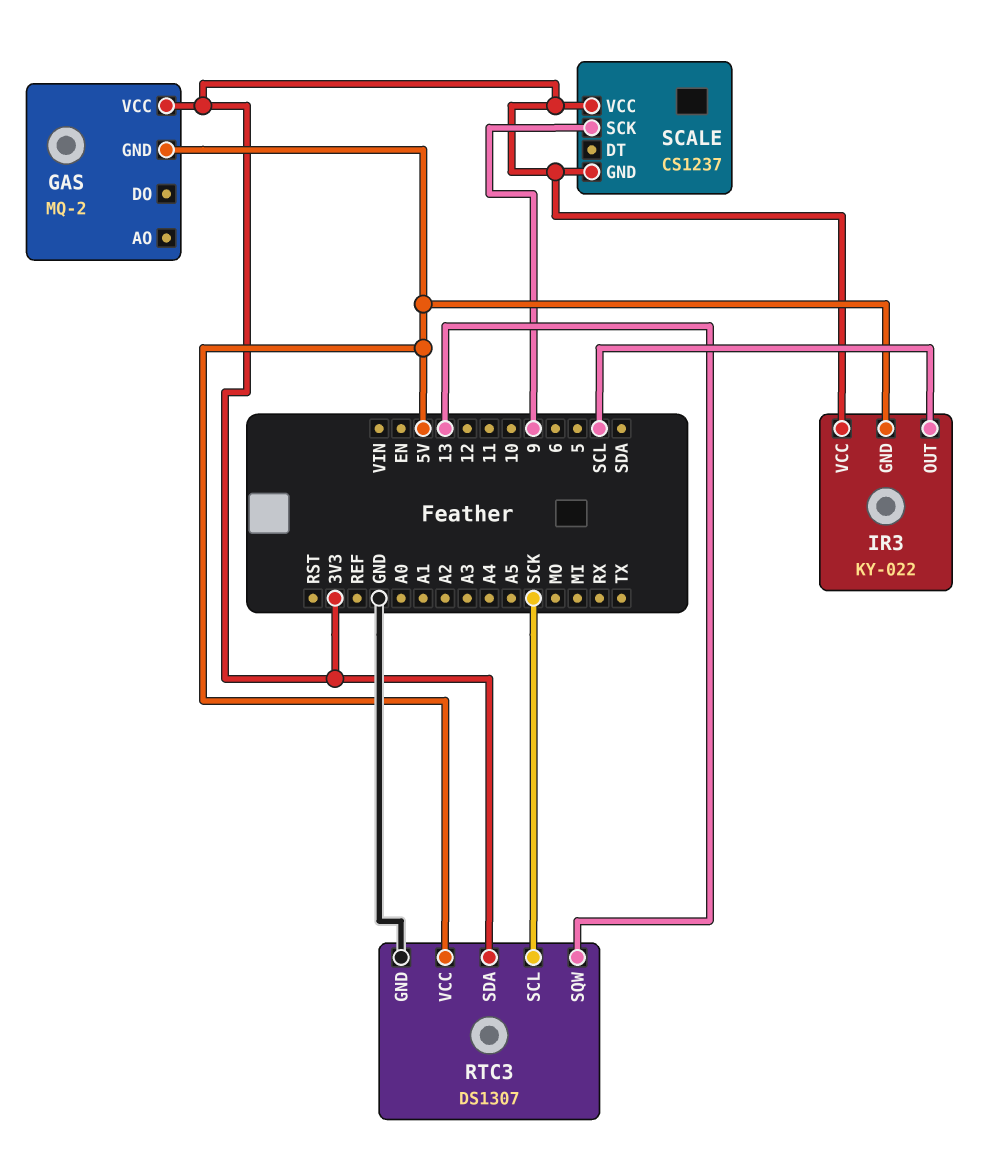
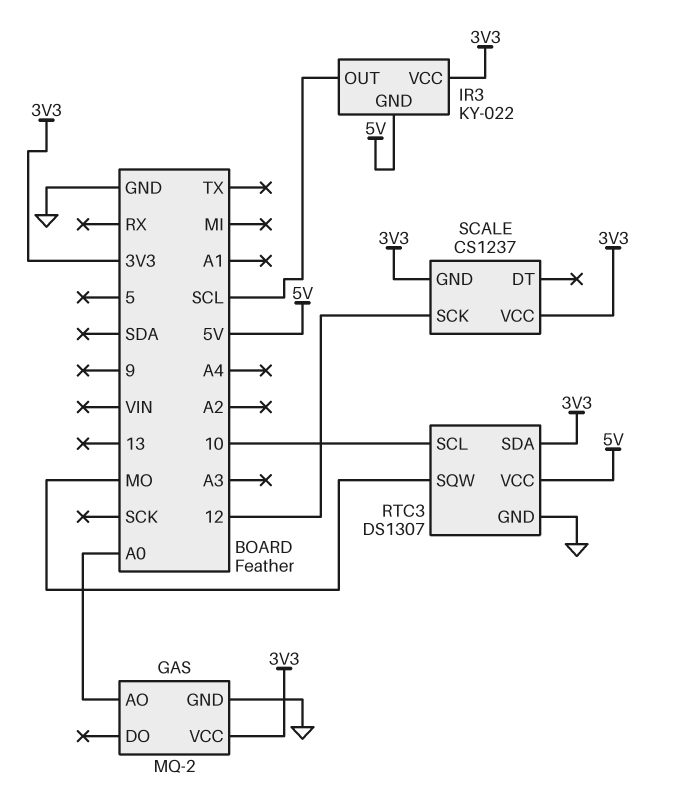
GAS pin AO: none -> A0
GAS pin GND: 5V -> GND
RTC3 pin SCL: SCK -> 10
RTC3 pin SQW: 13 -> MO
SCALE pin SCK: 9 -> 12

